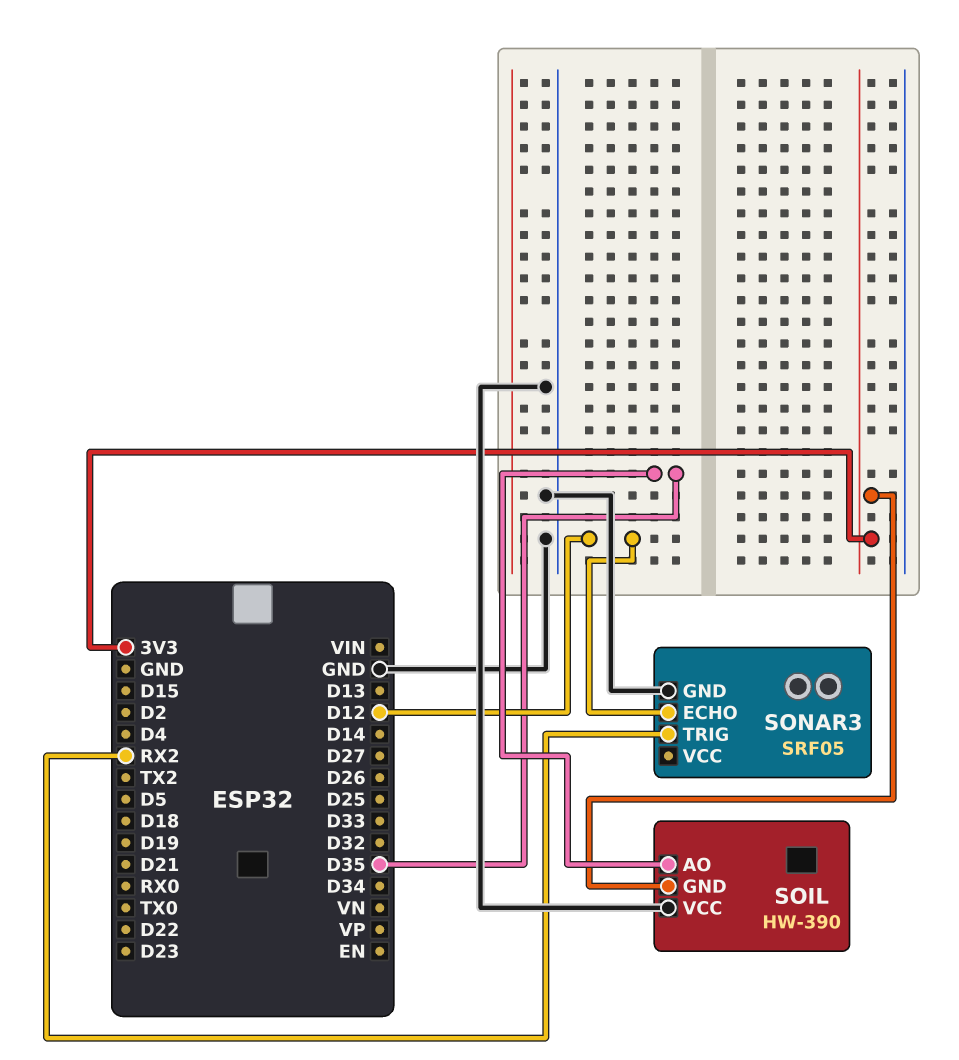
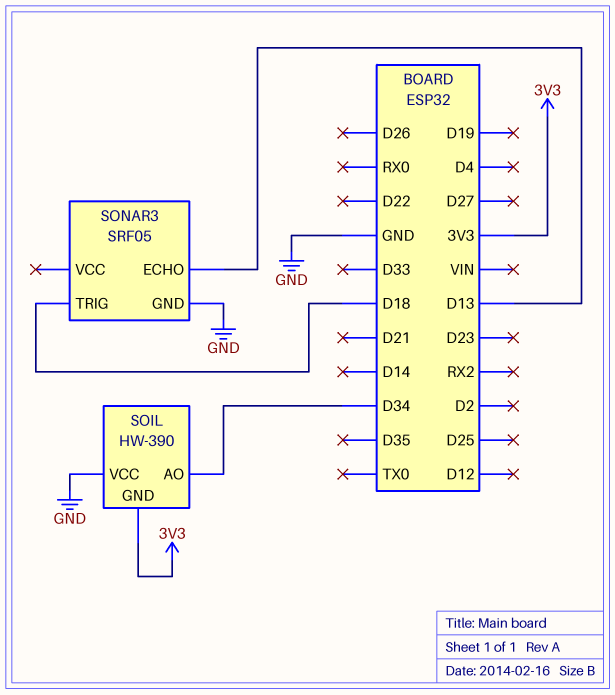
SOIL pin AO: D35 -> D34
SONAR3 pin ECHO: D12 -> D13
SONAR3 pin TRIG: RX2 -> D18

